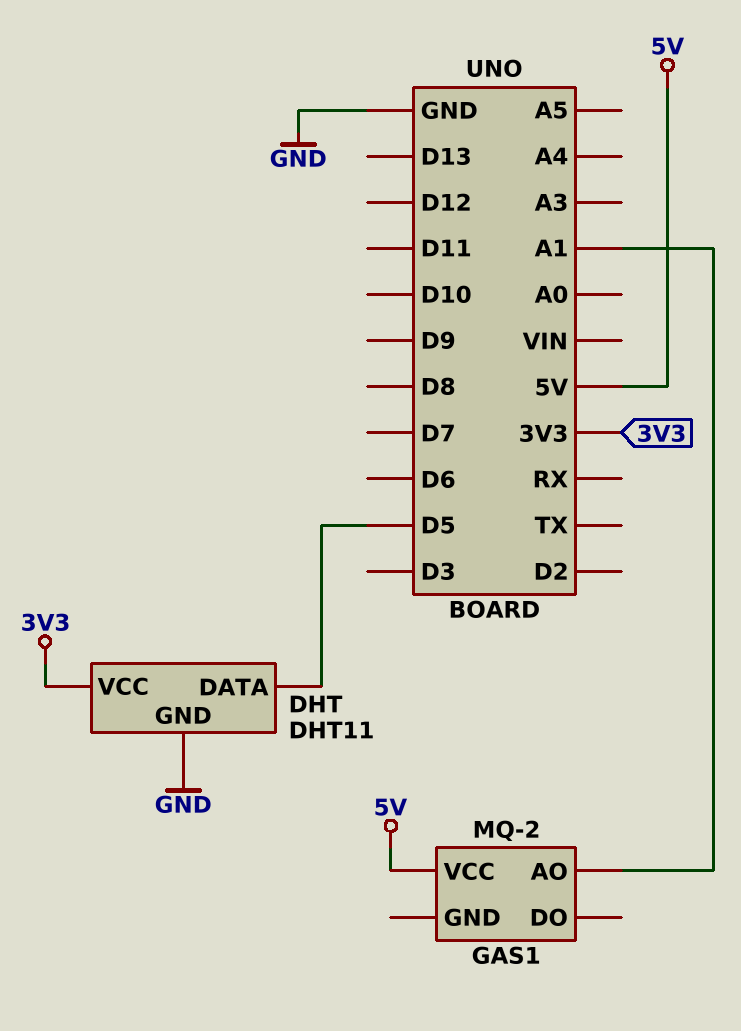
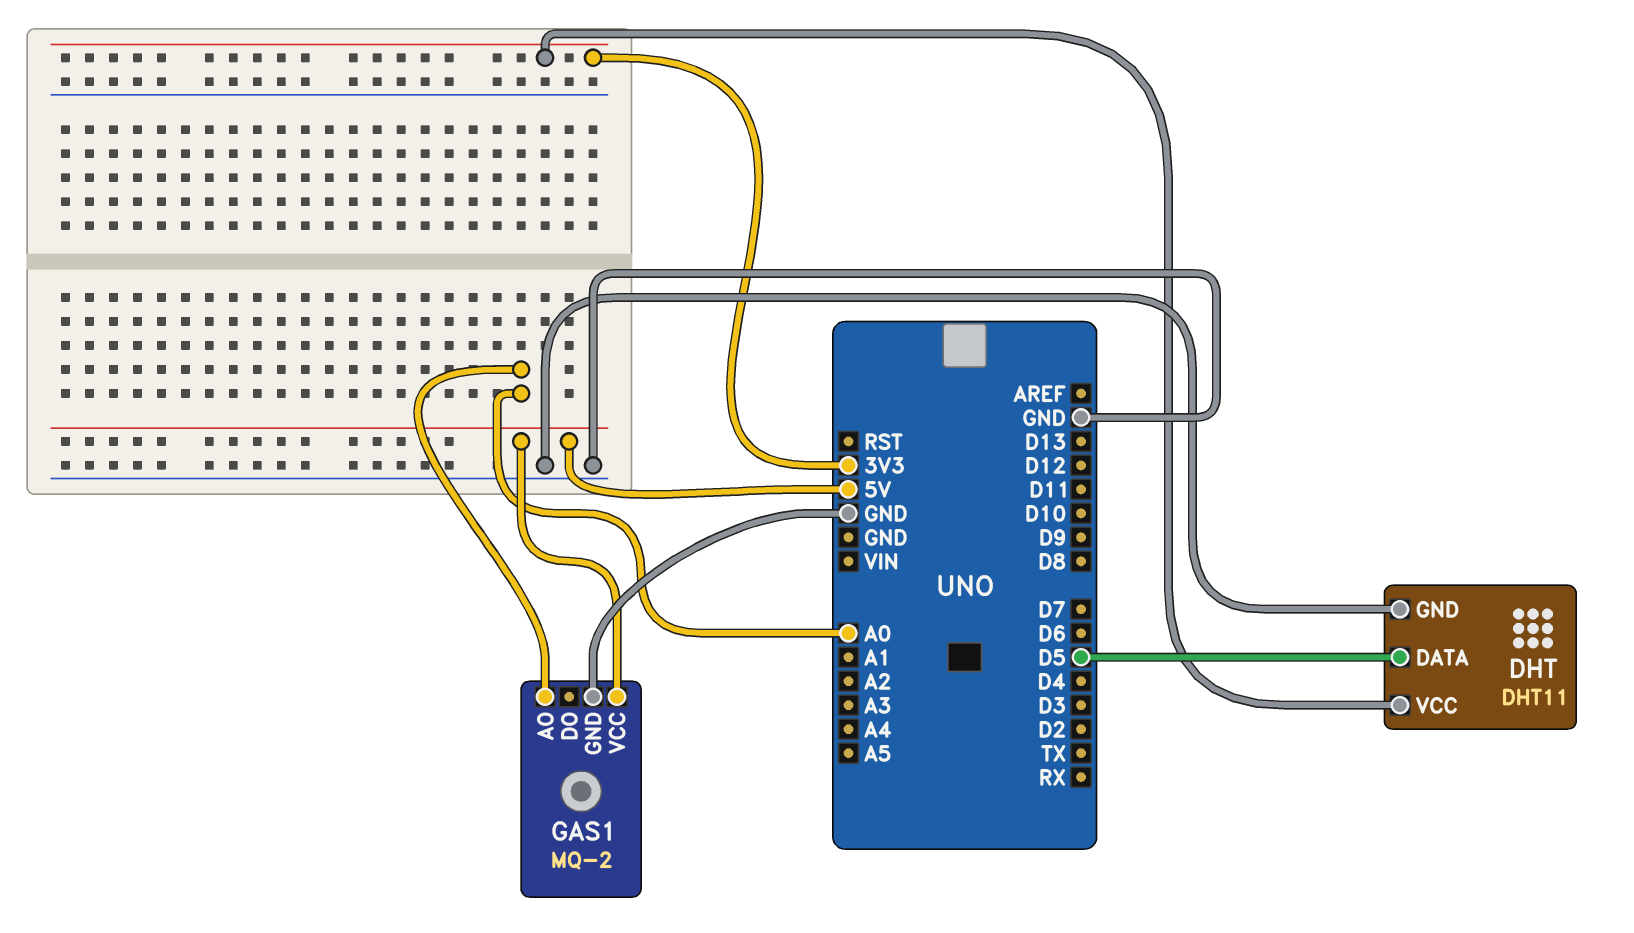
GAS1 pin AO: A1 -> A0
GAS1 pin GND: none -> GND

